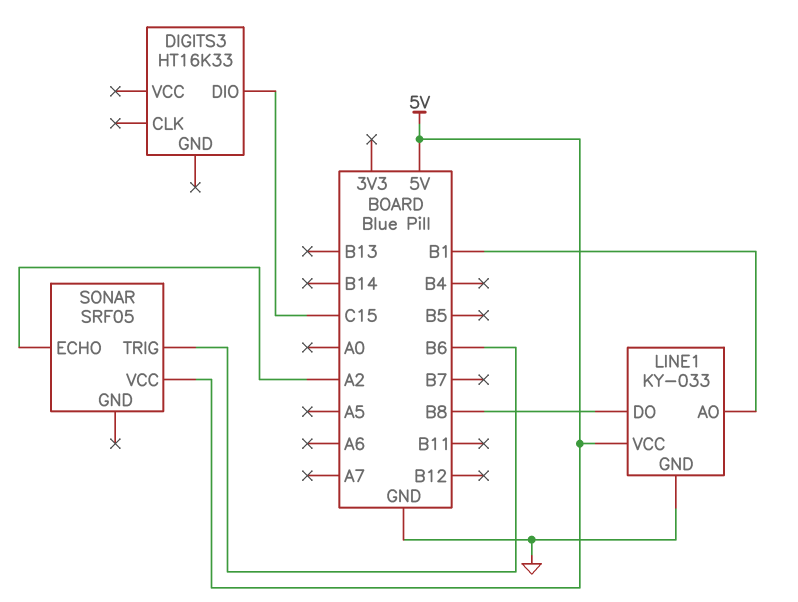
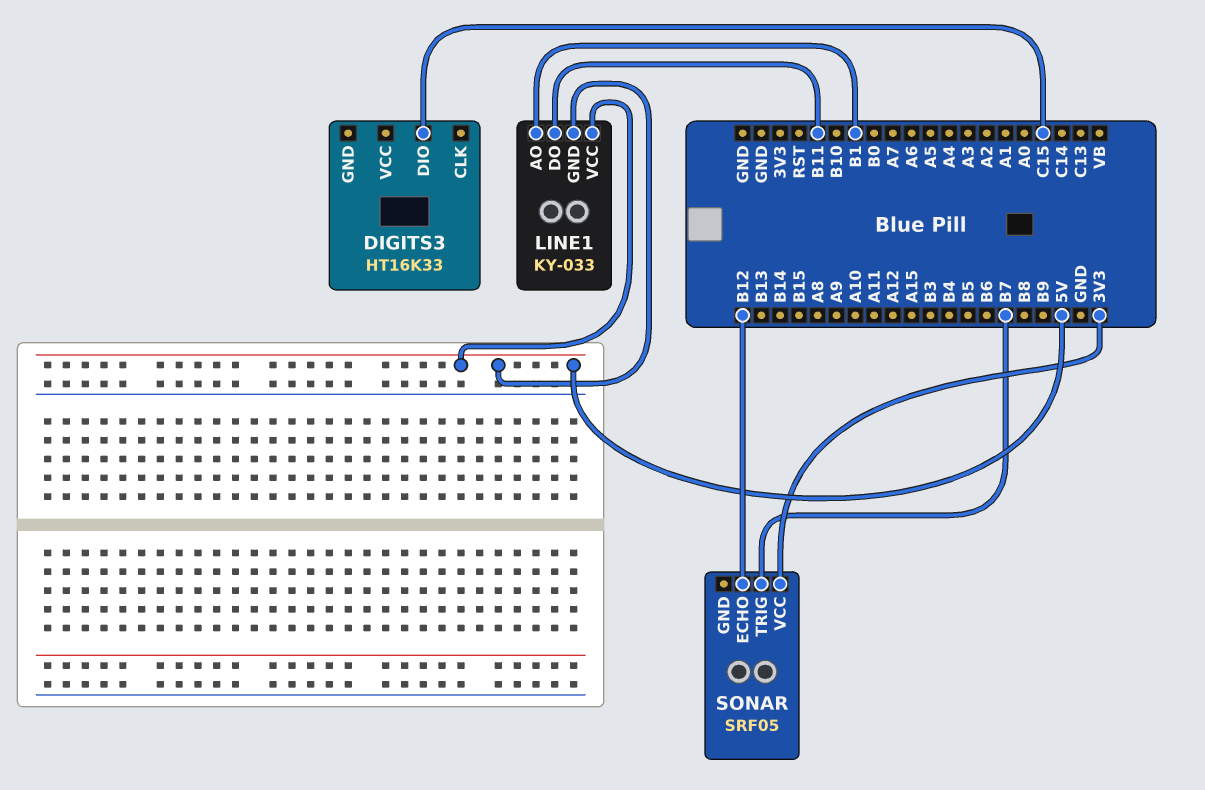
LINE1 pin DO: B8 -> B11
LINE1 pin GND: GND -> 5V
SONAR pin ECHO: A2 -> B12
SONAR pin TRIG: B6 -> B7
SONAR pin VCC: 5V -> 3V3

